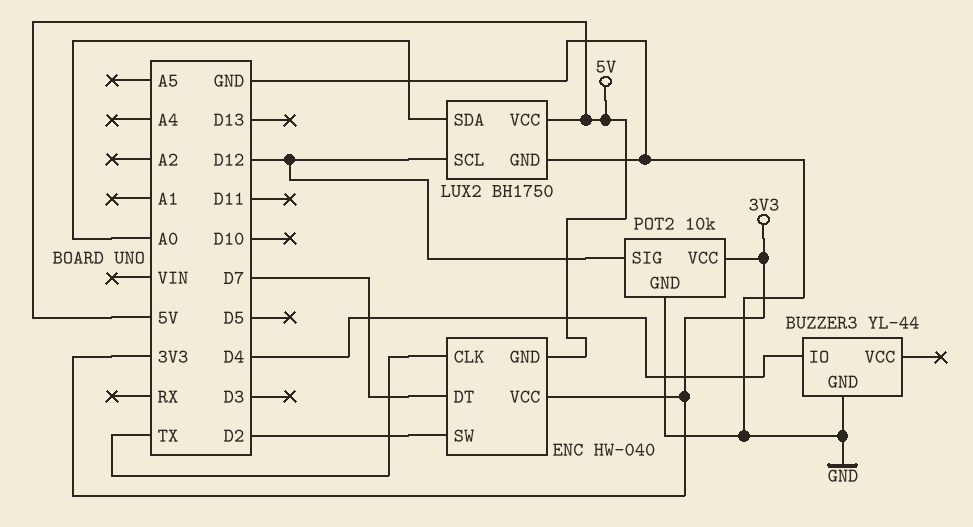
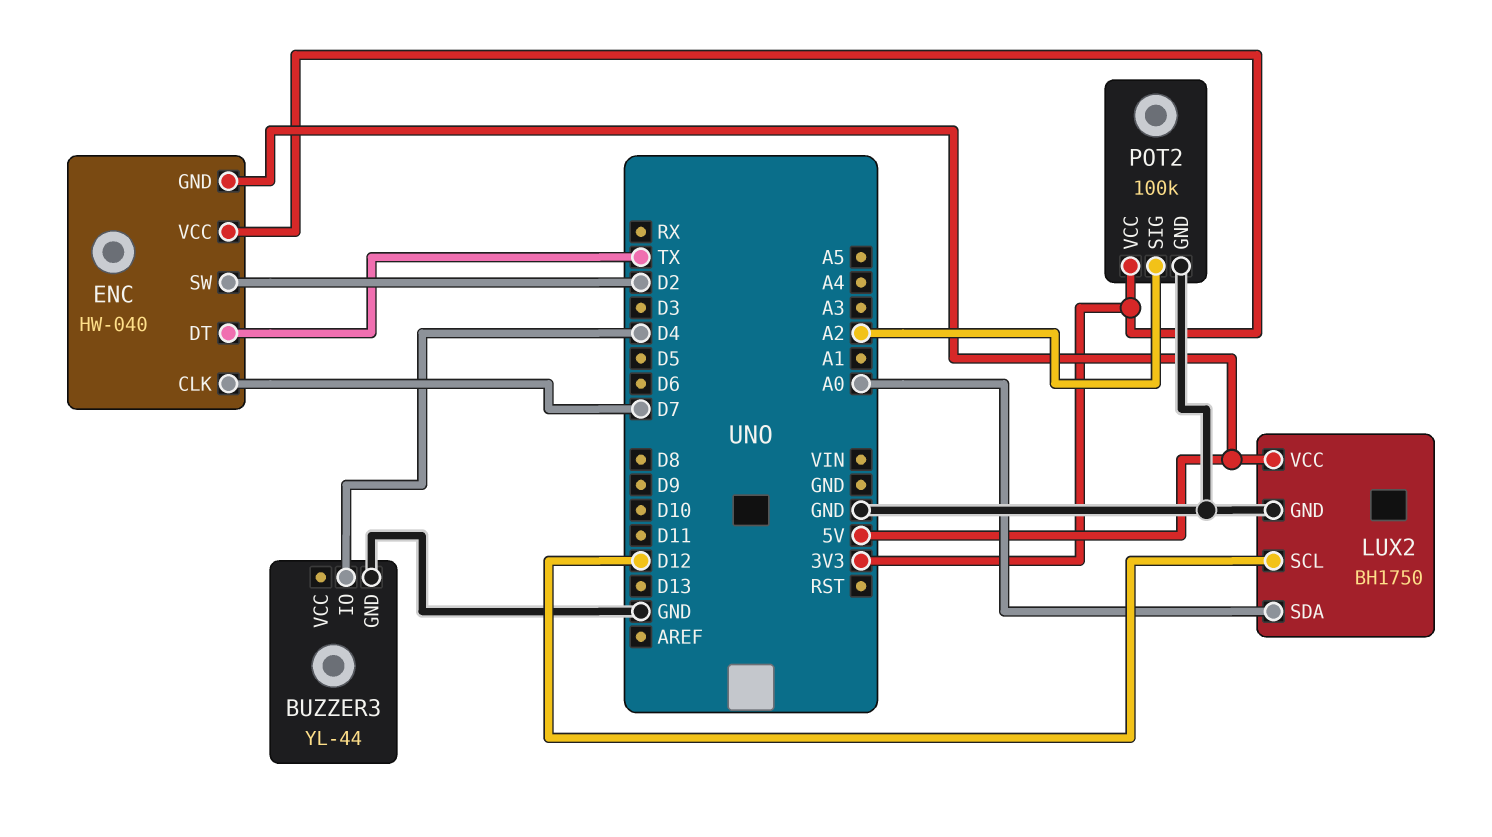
ENC pin CLK: TX -> D7
ENC pin DT: D7 -> TX
POT2: 10k -> 100k
POT2 pin SIG: D12 -> A2

